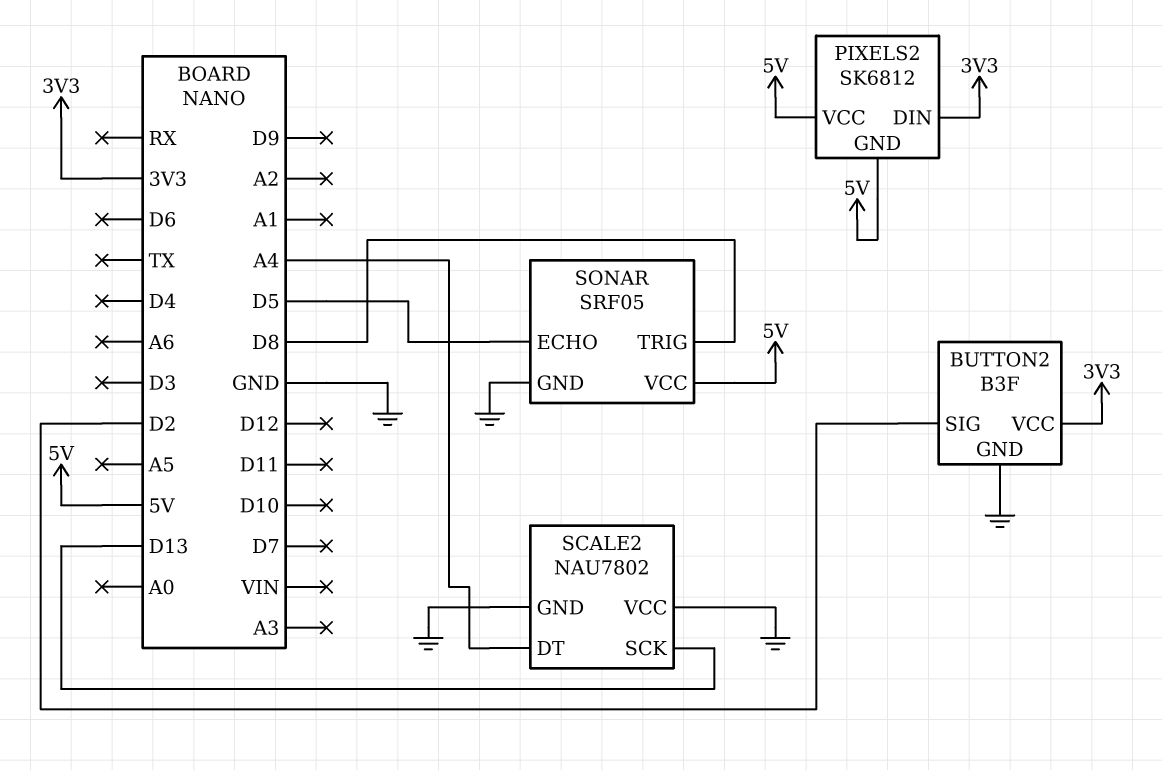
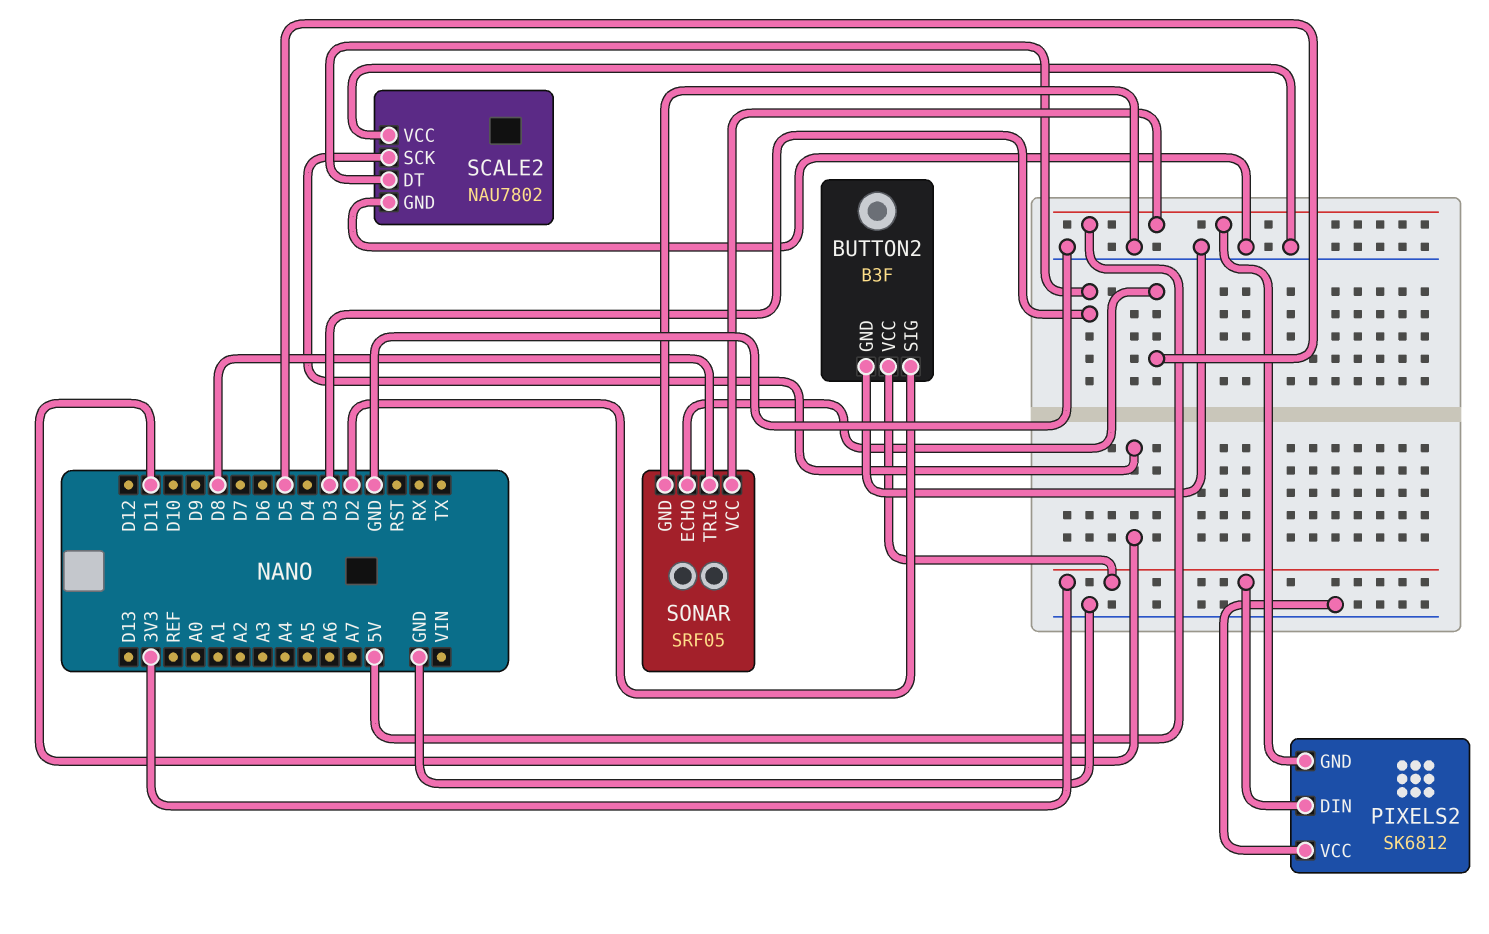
PIXELS2 pin VCC: 5V -> GND
SCALE2 pin DT: A4 -> D3
SCALE2 pin SCK: D13 -> D11

